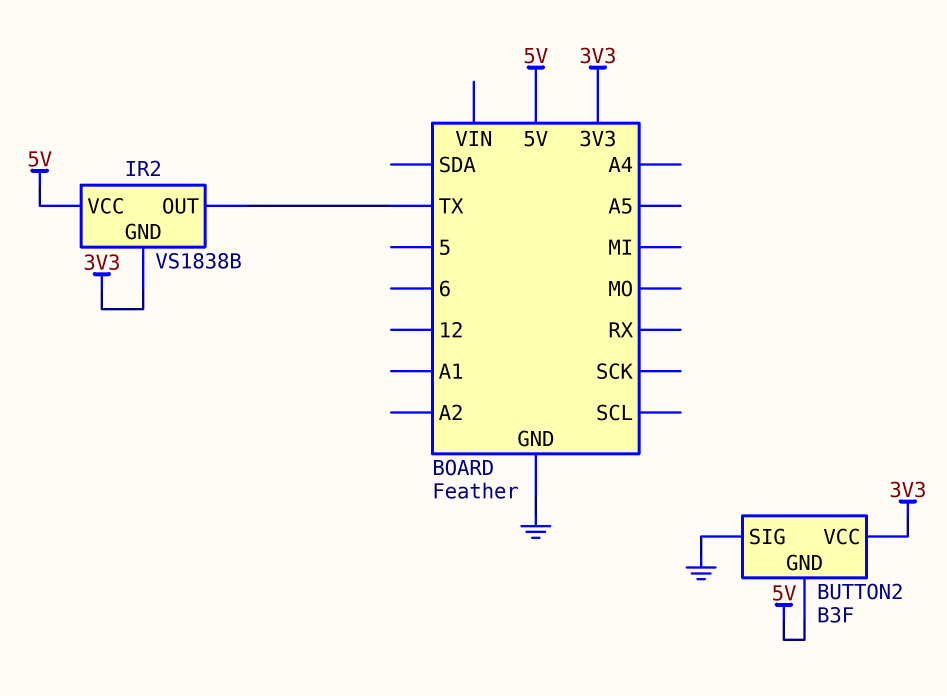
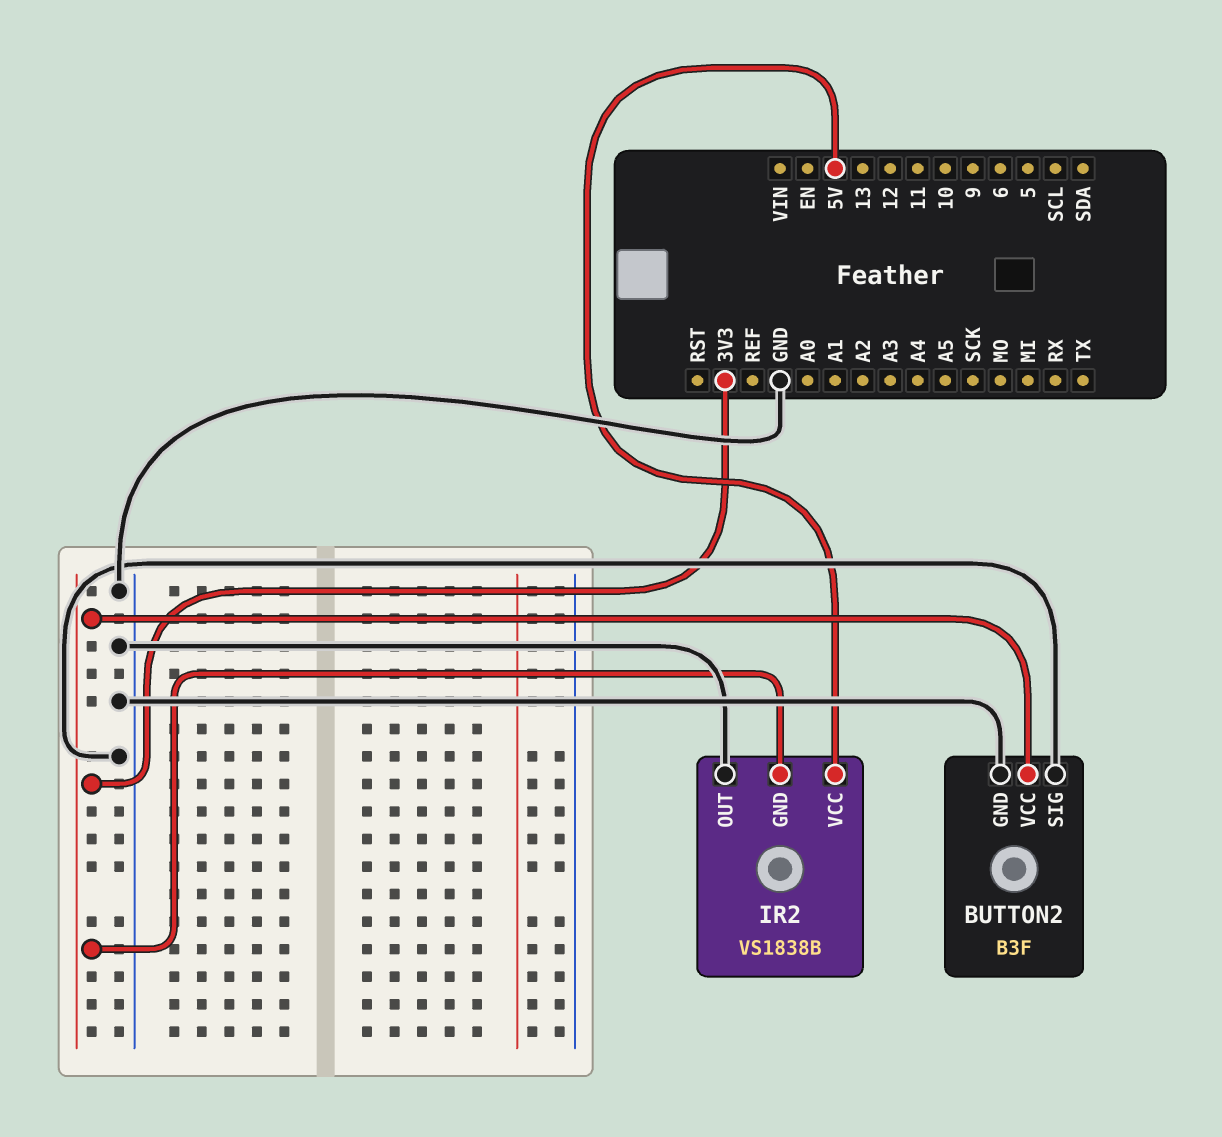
BUTTON2 pin GND: 5V -> GND
IR2 pin OUT: TX -> GND

